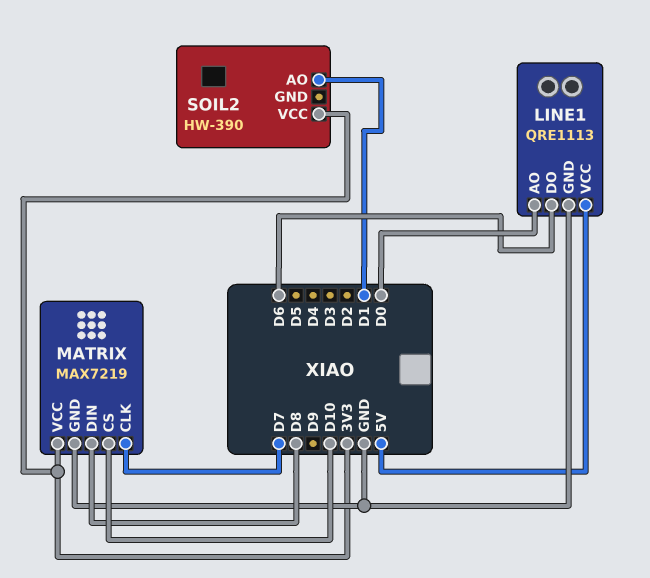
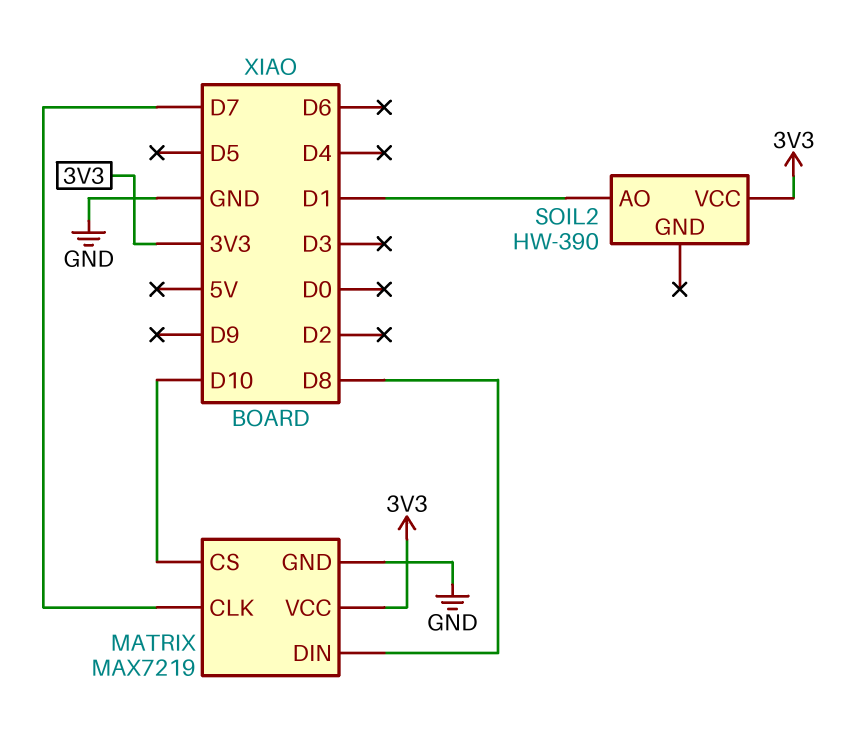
LINE1: QRE1113 -> none
LINE1 pin AO: D0 -> none
LINE1 pin DO: D6 -> none
LINE1 pin GND: GND -> none
LINE1 pin VCC: 5V -> none

